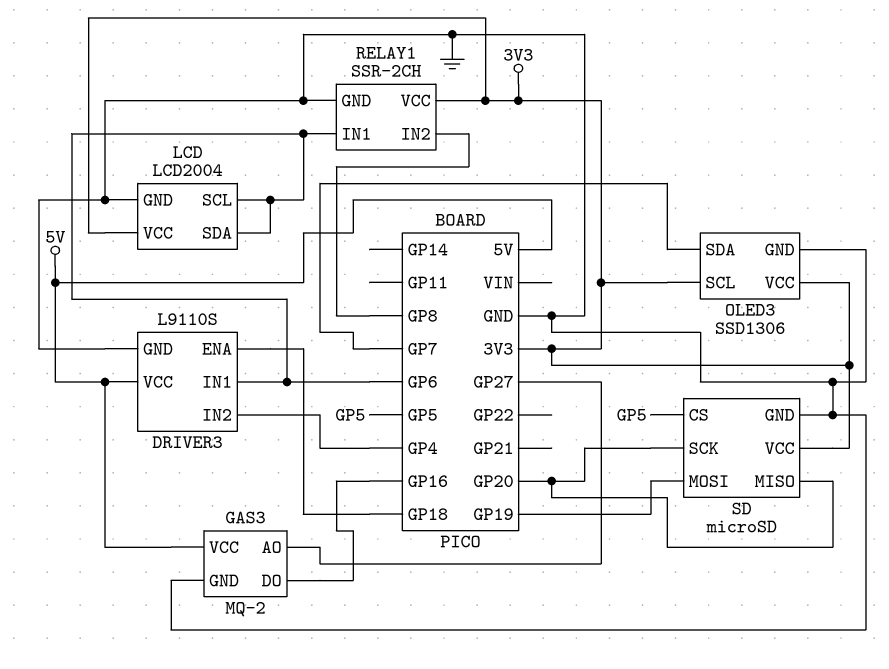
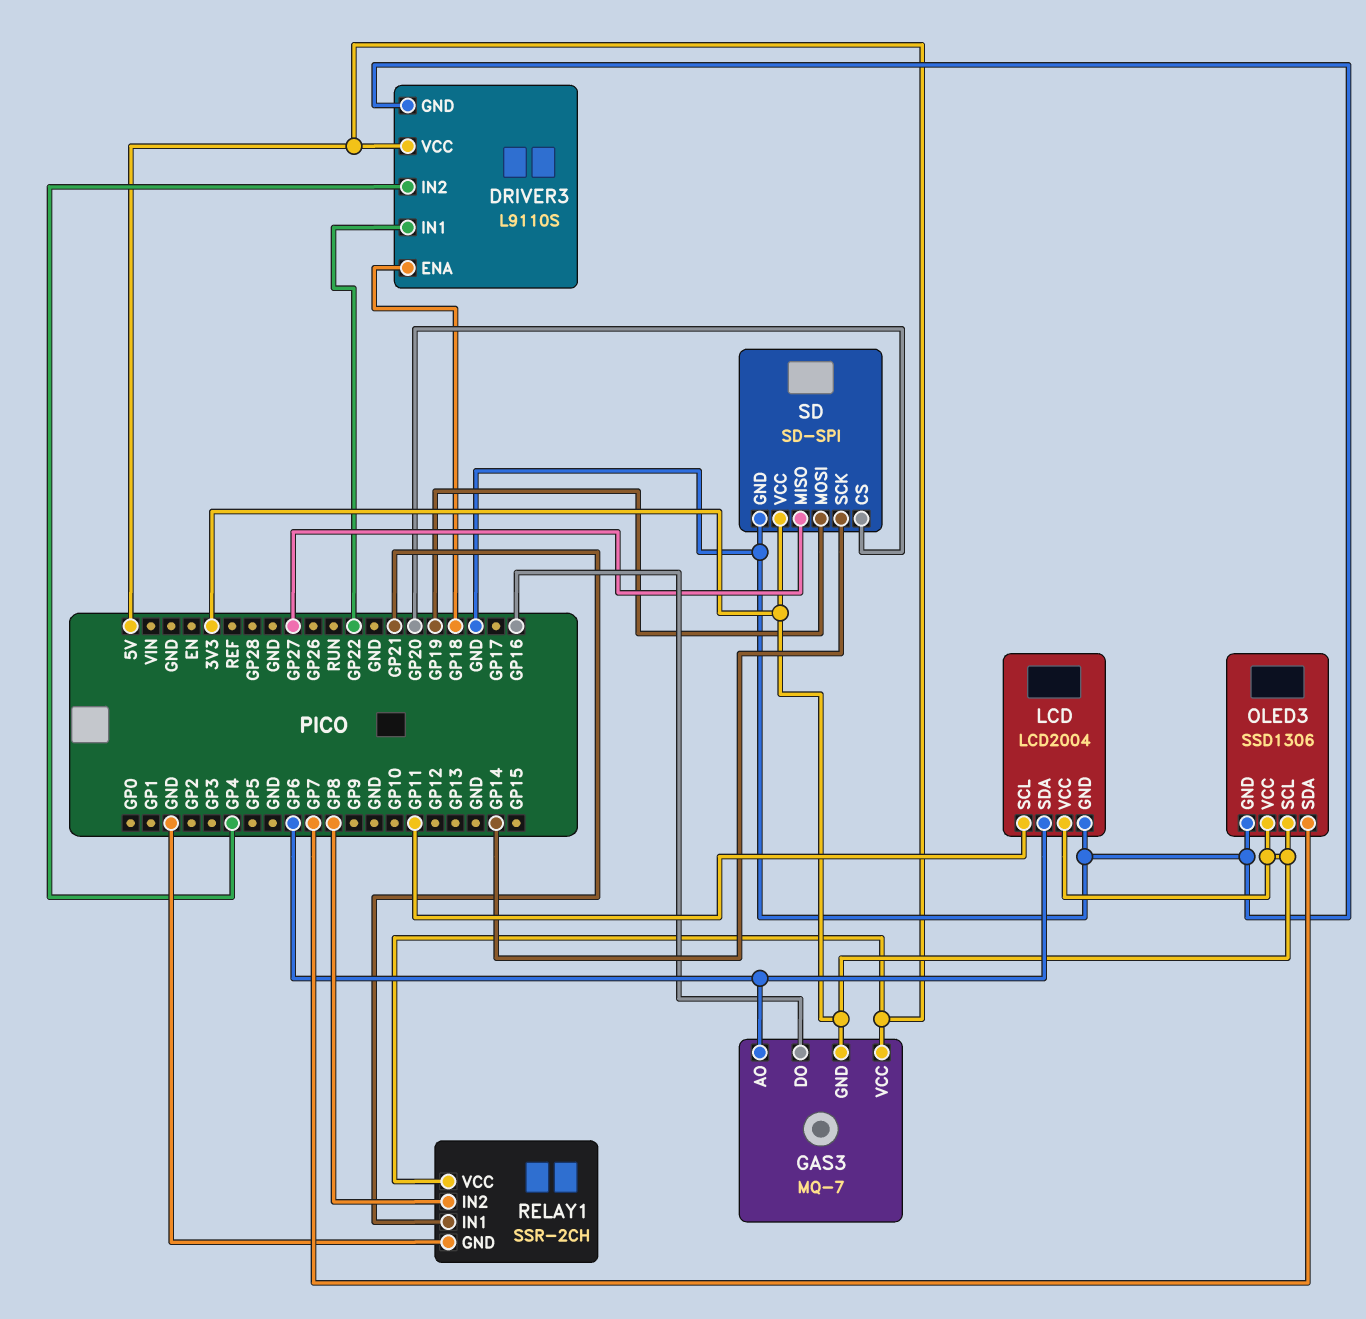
DRIVER3 pin IN1: GP6 -> GP22
GAS3: MQ-2 -> MQ-7
GAS3 pin AO: GP27 -> GP6
GAS3 pin GND: GND -> 3V3
LCD pin SCL: GP6 -> GP11
RELAY1 pin IN1: GP6 -> GP21
RELAY1 pin VCC: 3V3 -> 5V
SD: microSD -> SD-SPI
SD pin CS: GP5 -> GP20
SD pin MISO: GP20 -> GP27
SD pin SCK: GP20 -> GP14

